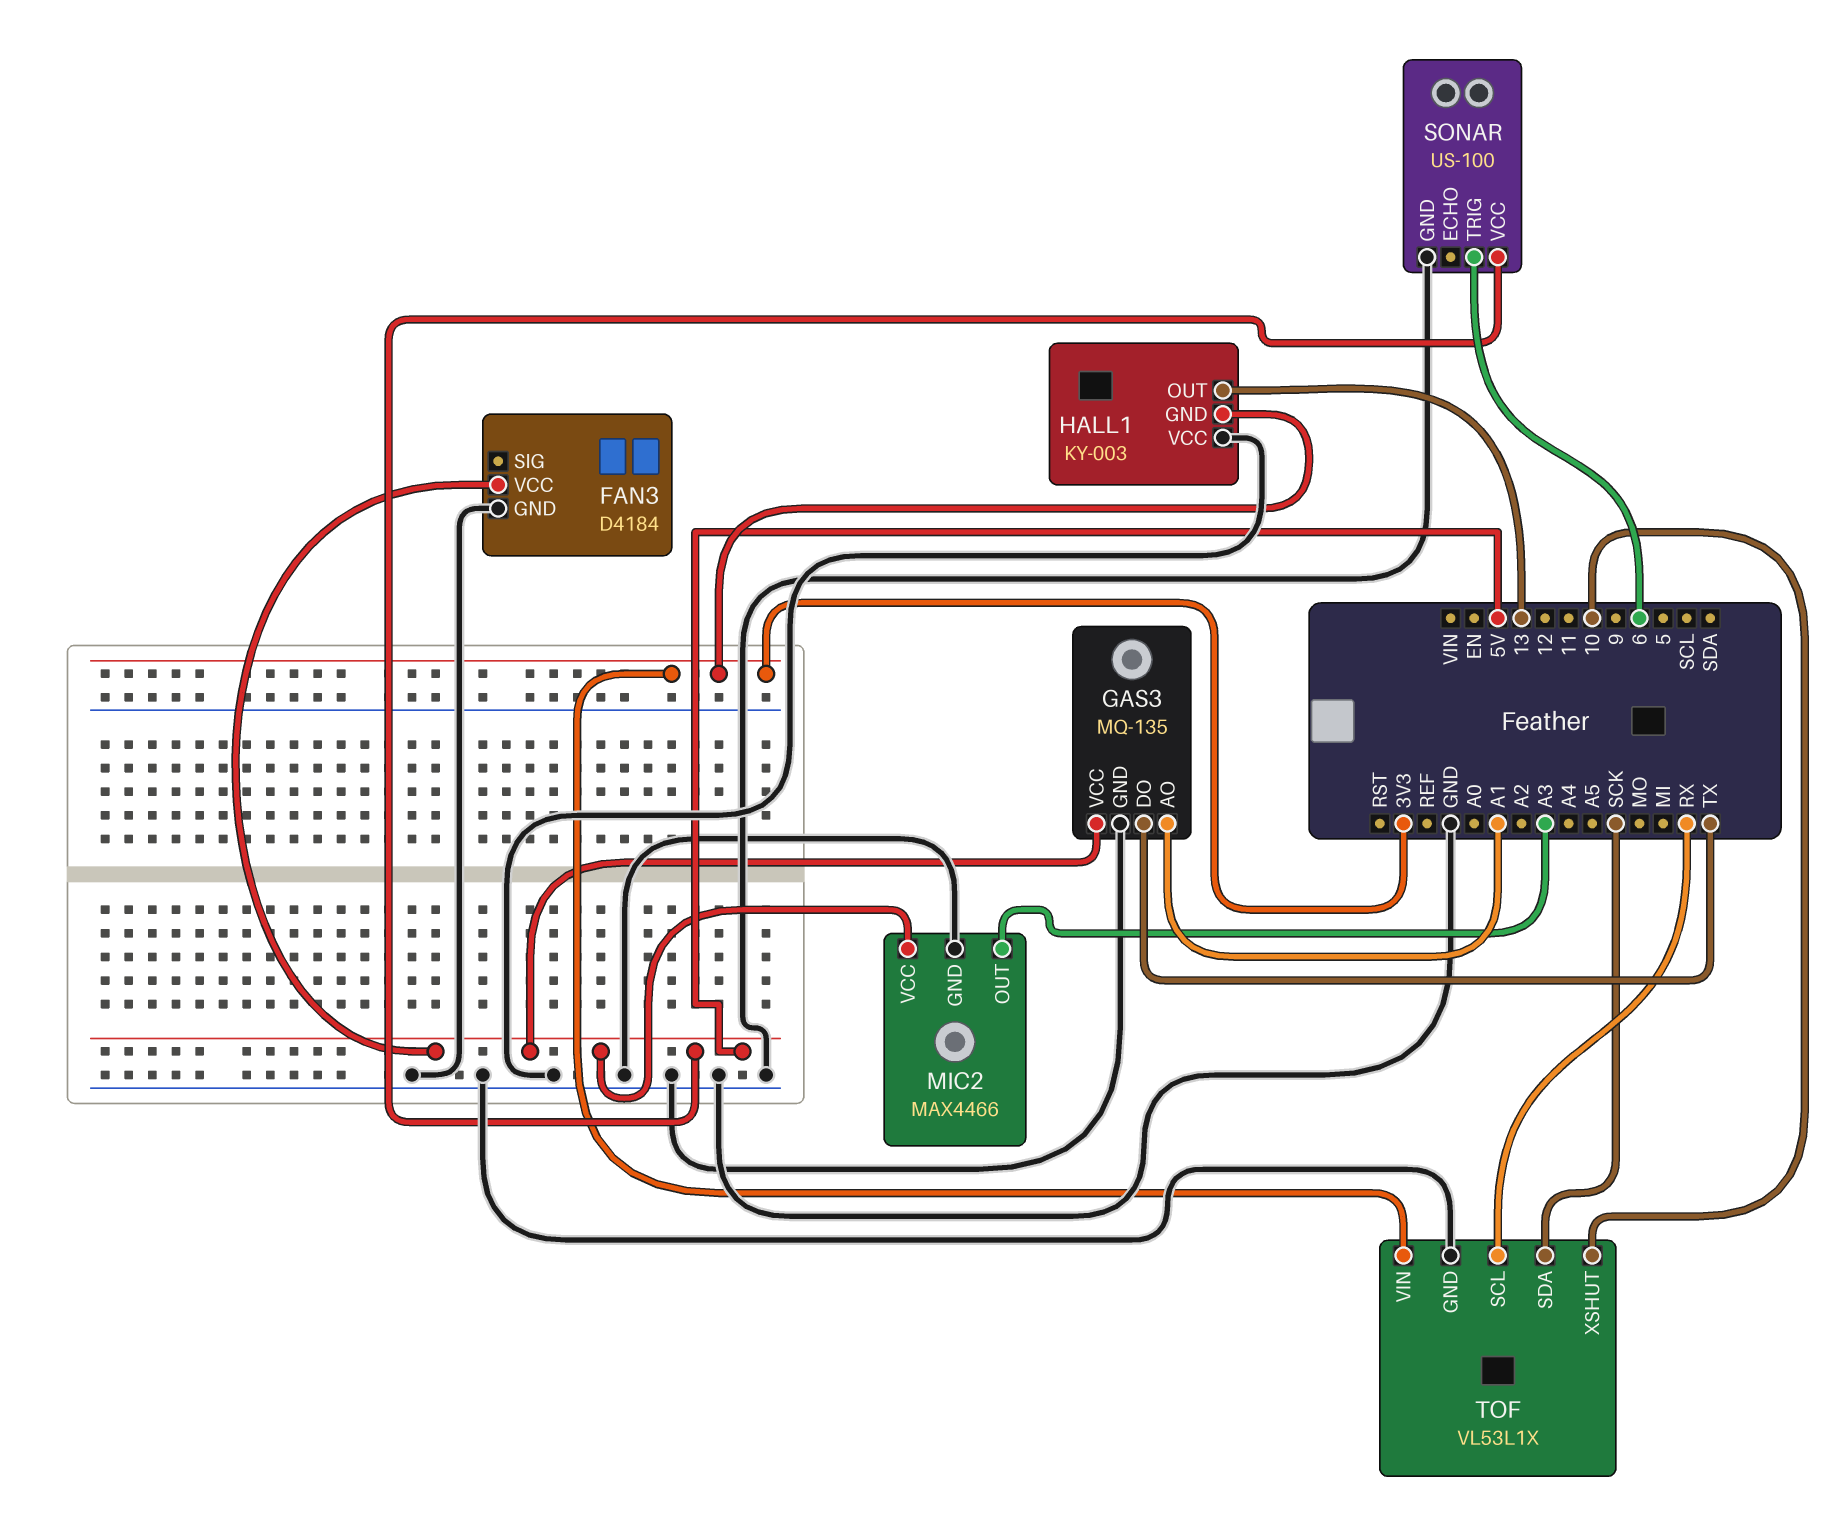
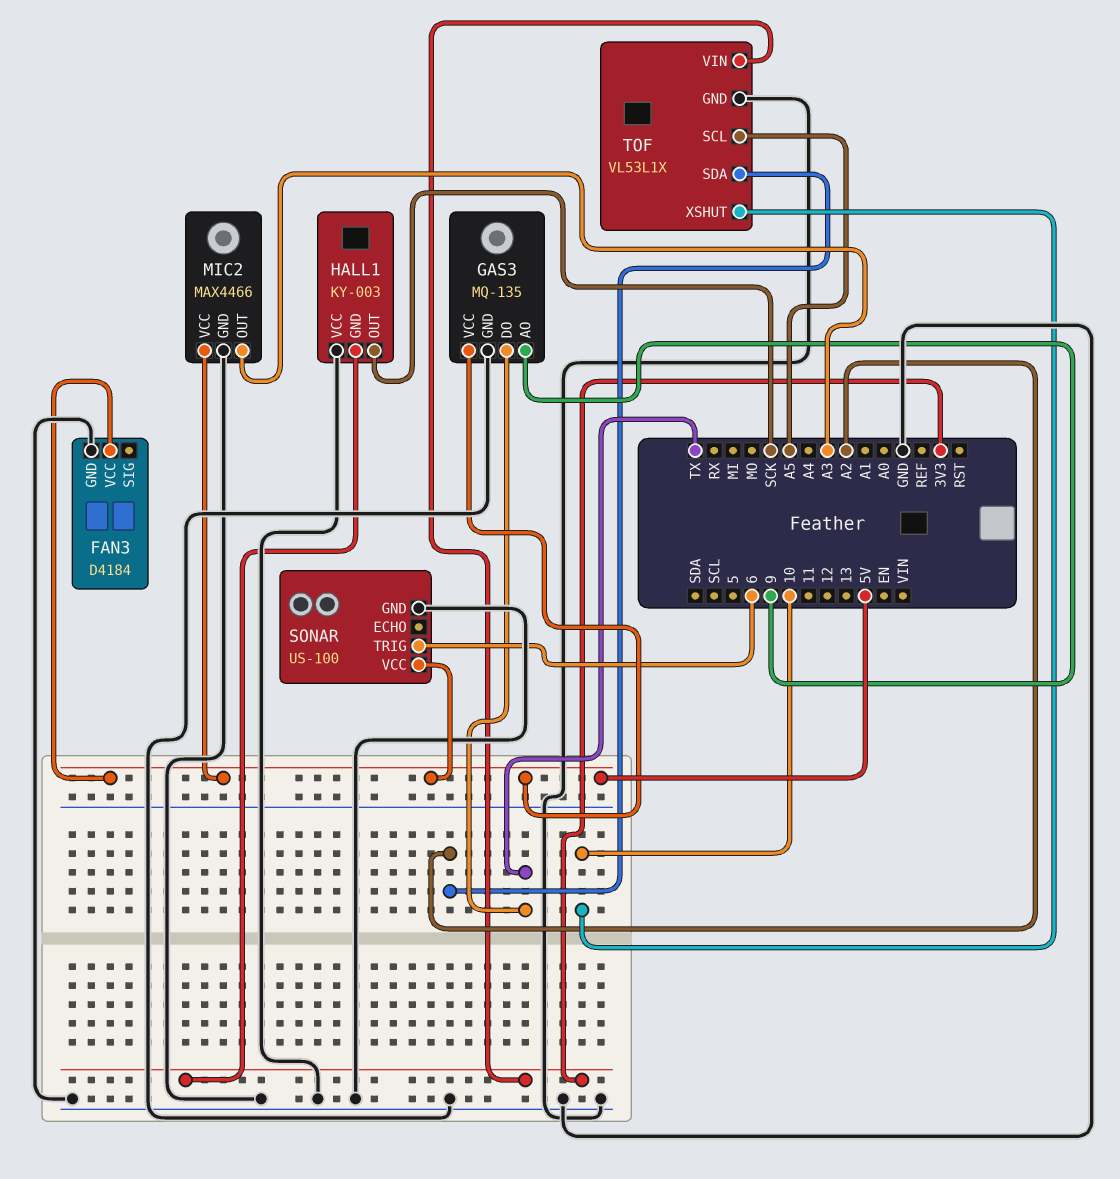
GAS3 pin AO: A1 -> 9
HALL1 pin OUT: 13 -> SCK
TOF pin SCL: RX -> A5
TOF pin SDA: SCK -> A2

